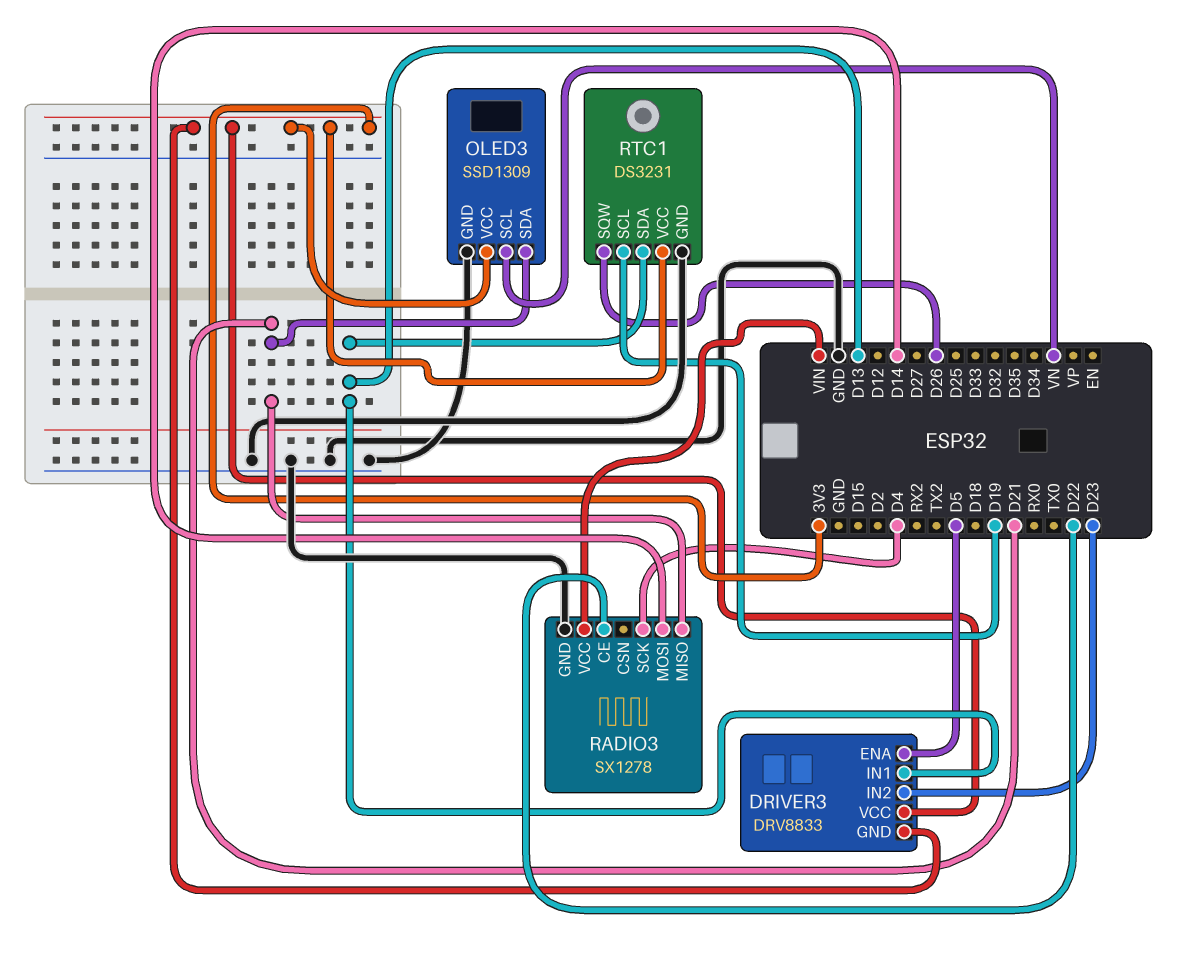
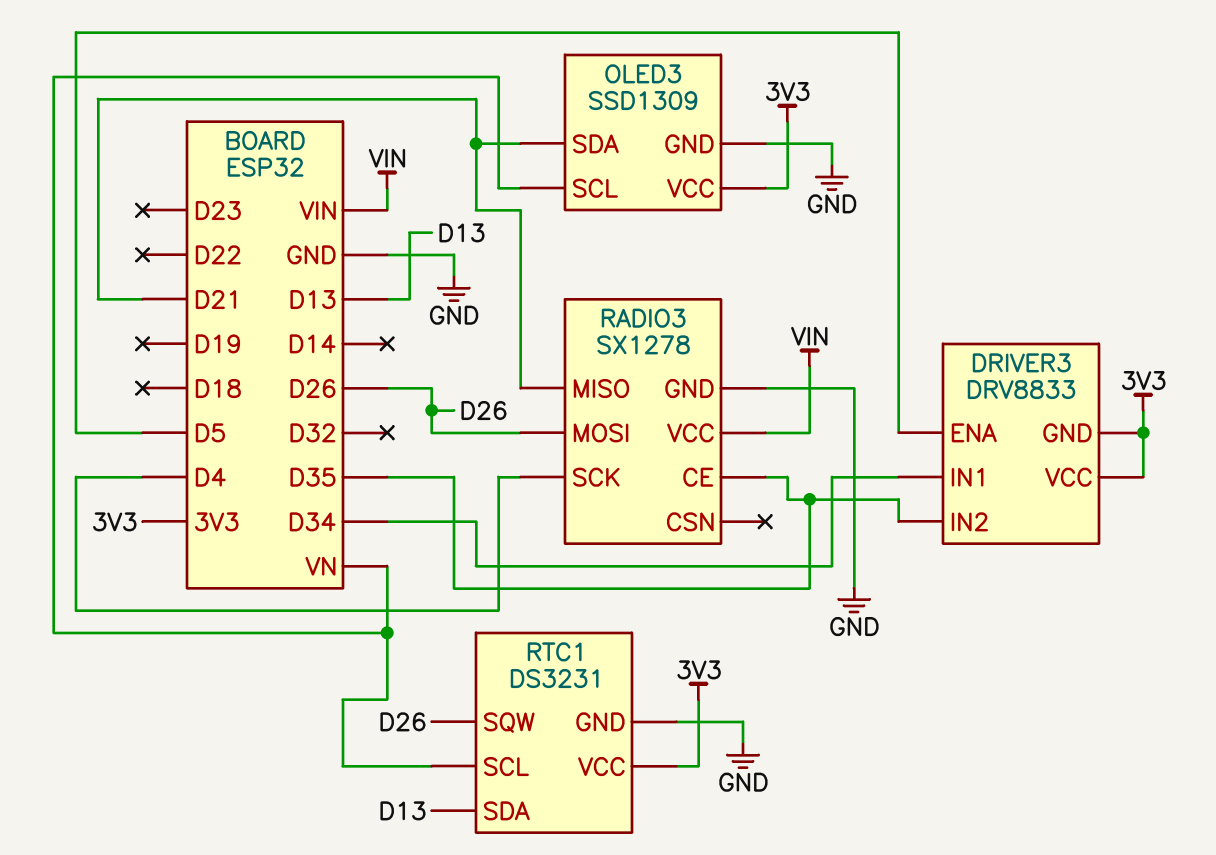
DRIVER3 pin IN1: D13 -> D34
DRIVER3 pin IN2: D23 -> D35
RADIO3 pin CE: D22 -> D35
RADIO3 pin MOSI: D14 -> D26
RTC1 pin SCL: D19 -> VN

